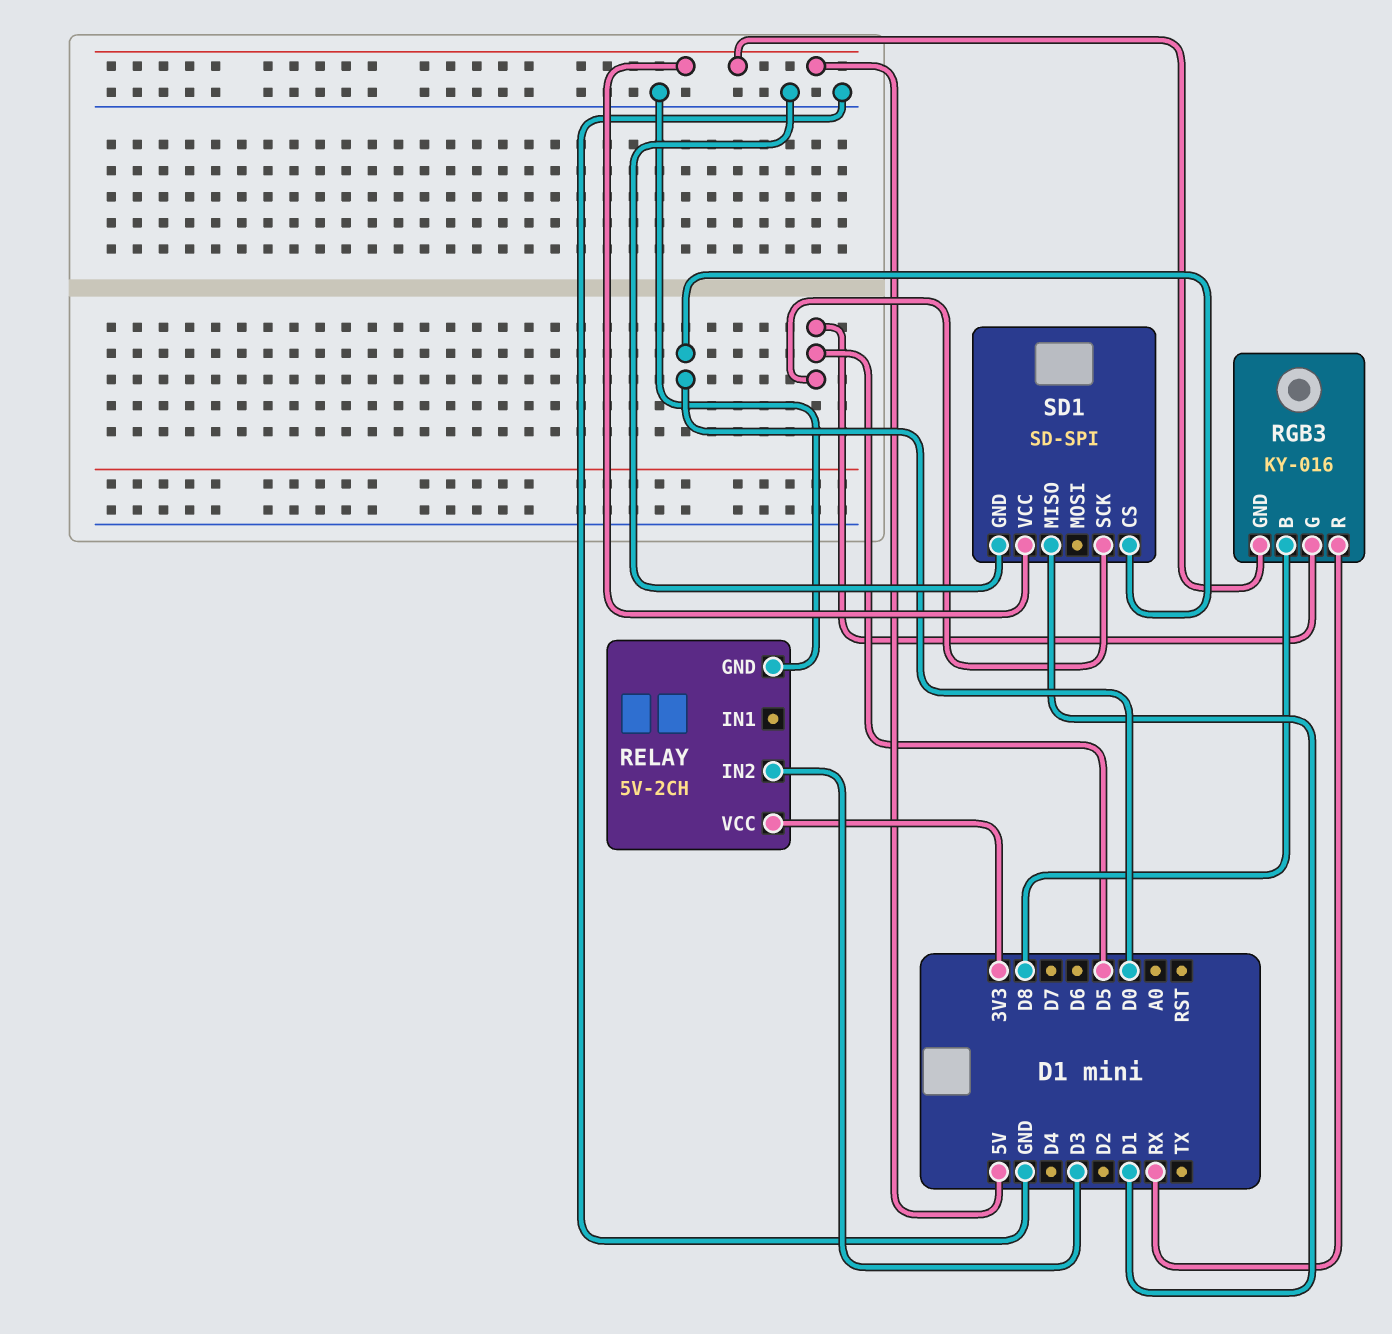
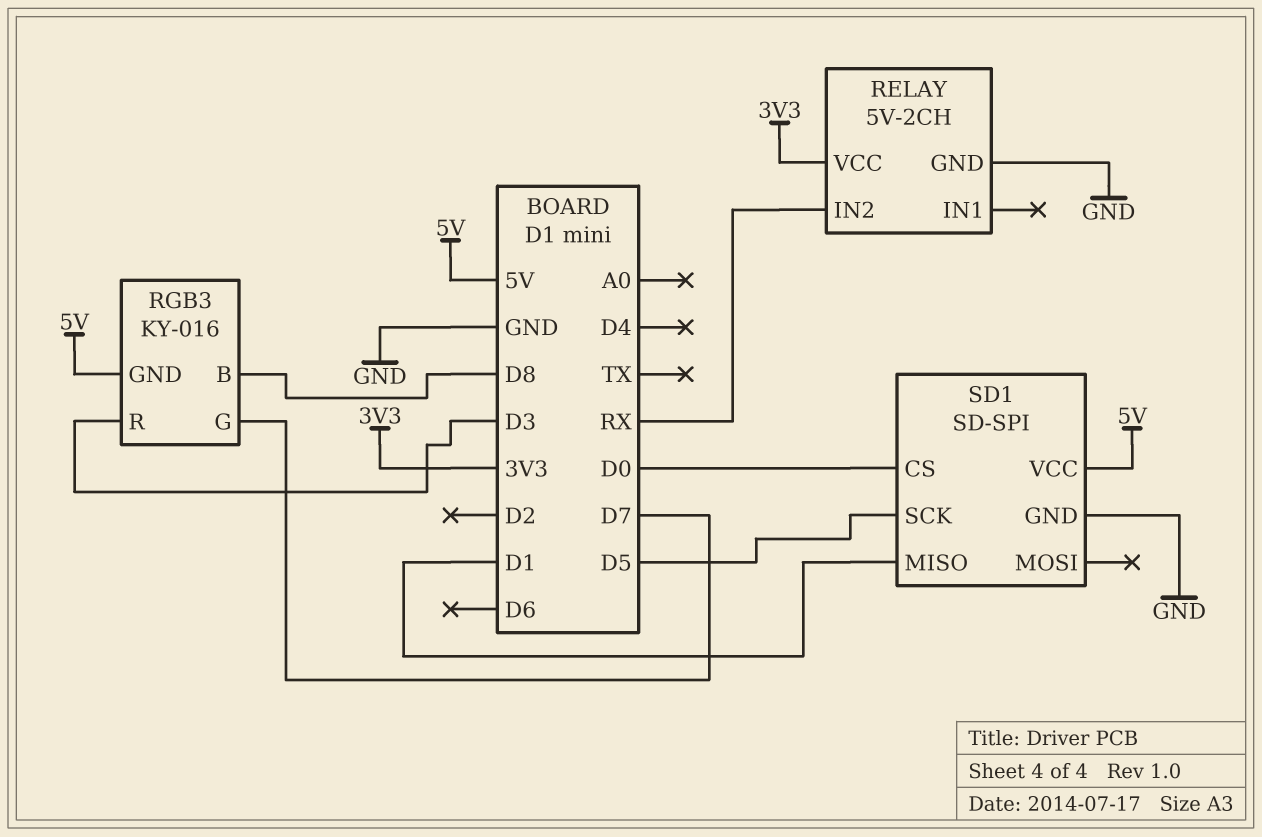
RELAY pin IN2: D3 -> RX
RGB3 pin G: D5 -> D7
RGB3 pin R: RX -> D3

